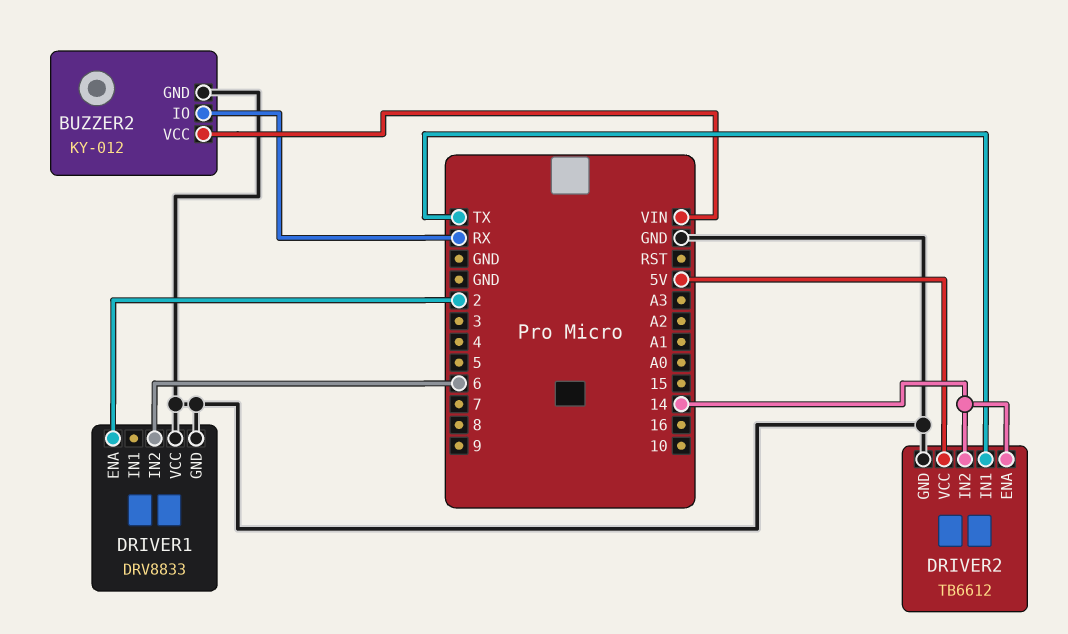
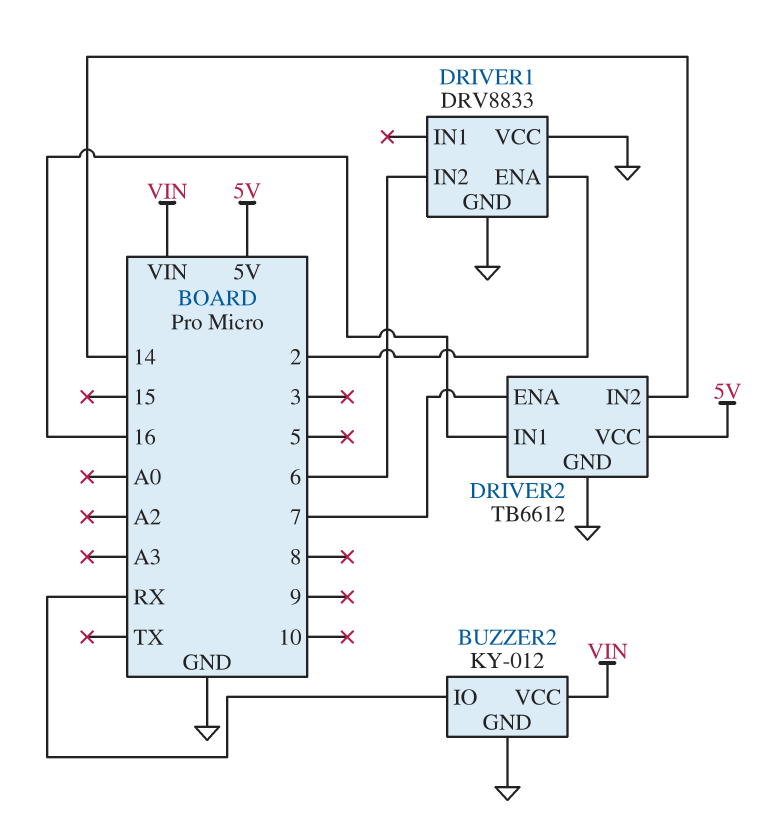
DRIVER2 pin ENA: 14 -> 7
DRIVER2 pin IN1: TX -> 16

